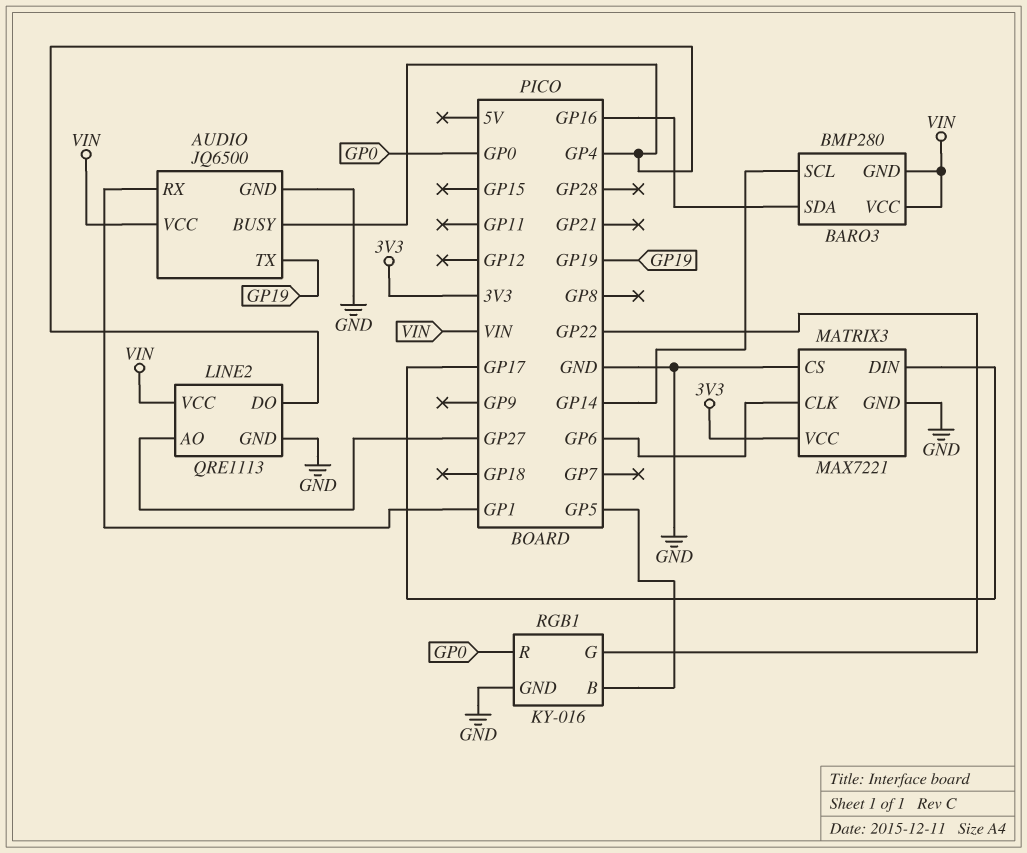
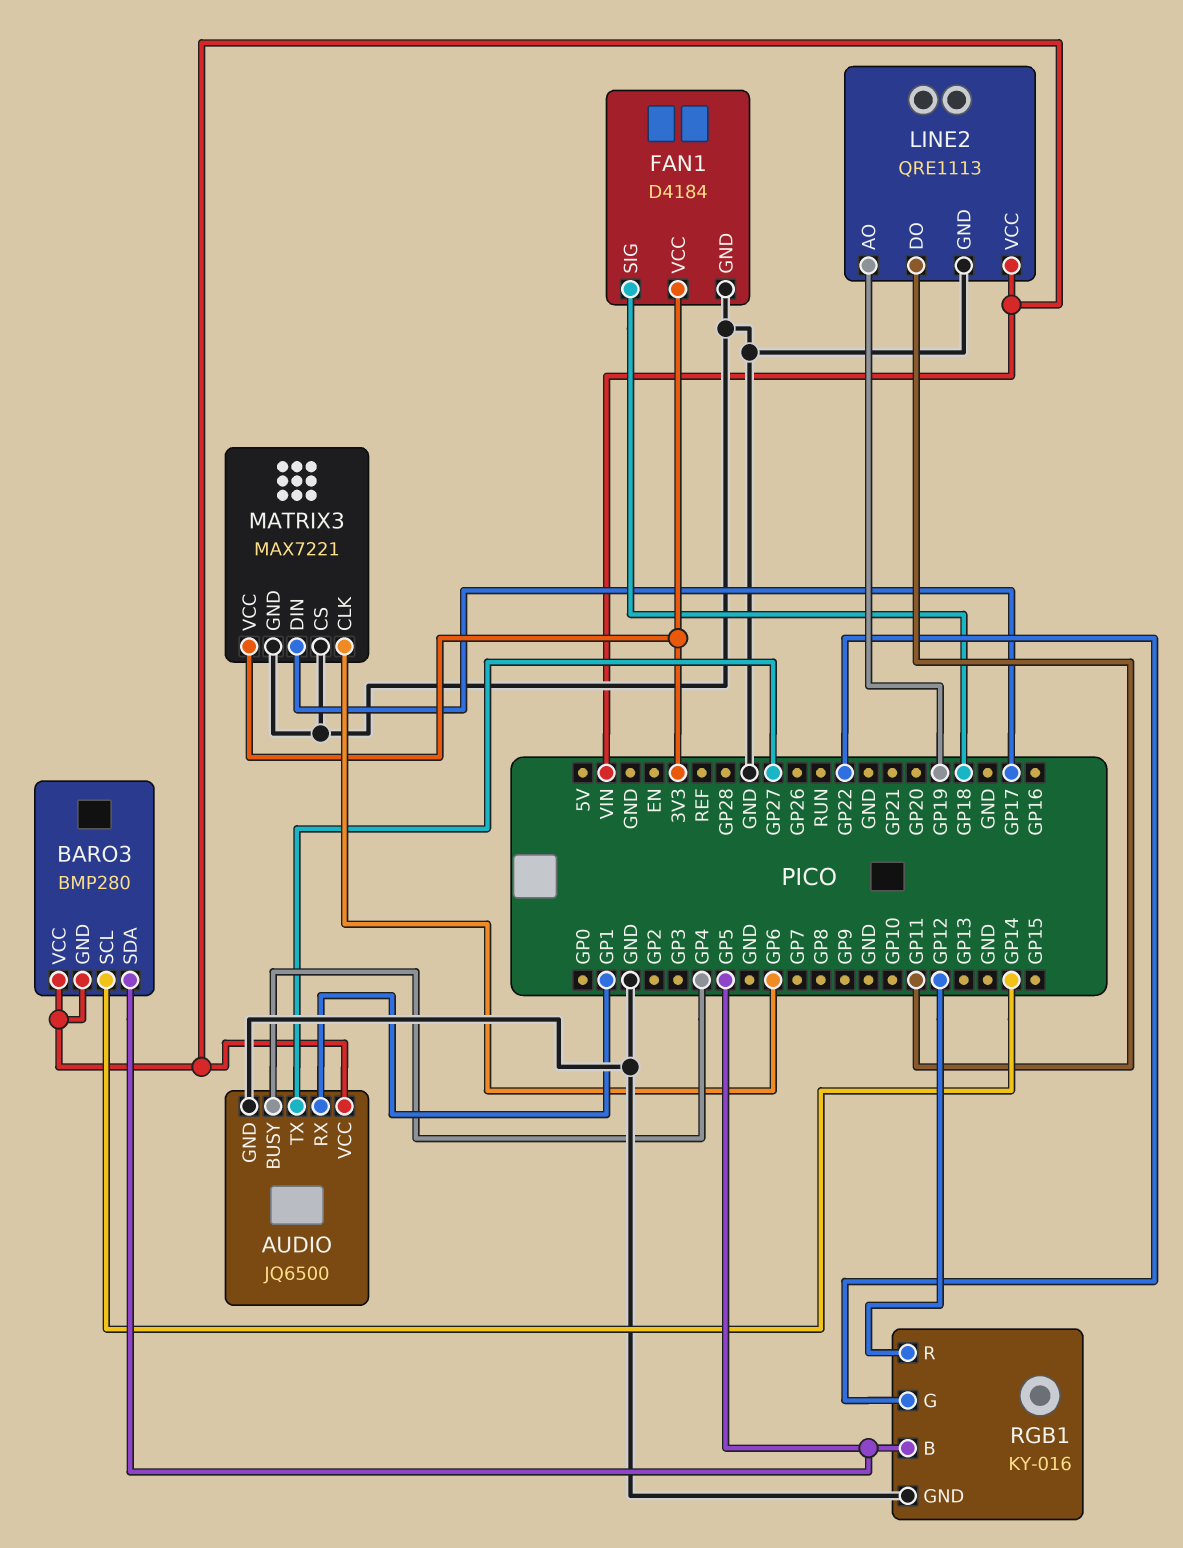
AUDIO pin TX: GP19 -> GP27
BARO3 pin SDA: GP16 -> GP5
FAN1: none -> D4184
FAN1 pin GND: none -> GND
FAN1 pin SIG: none -> GP18
FAN1 pin VCC: none -> 3V3
LINE2 pin AO: GP27 -> GP19
LINE2 pin DO: GP4 -> GP11
RGB1 pin R: GP0 -> GP12

